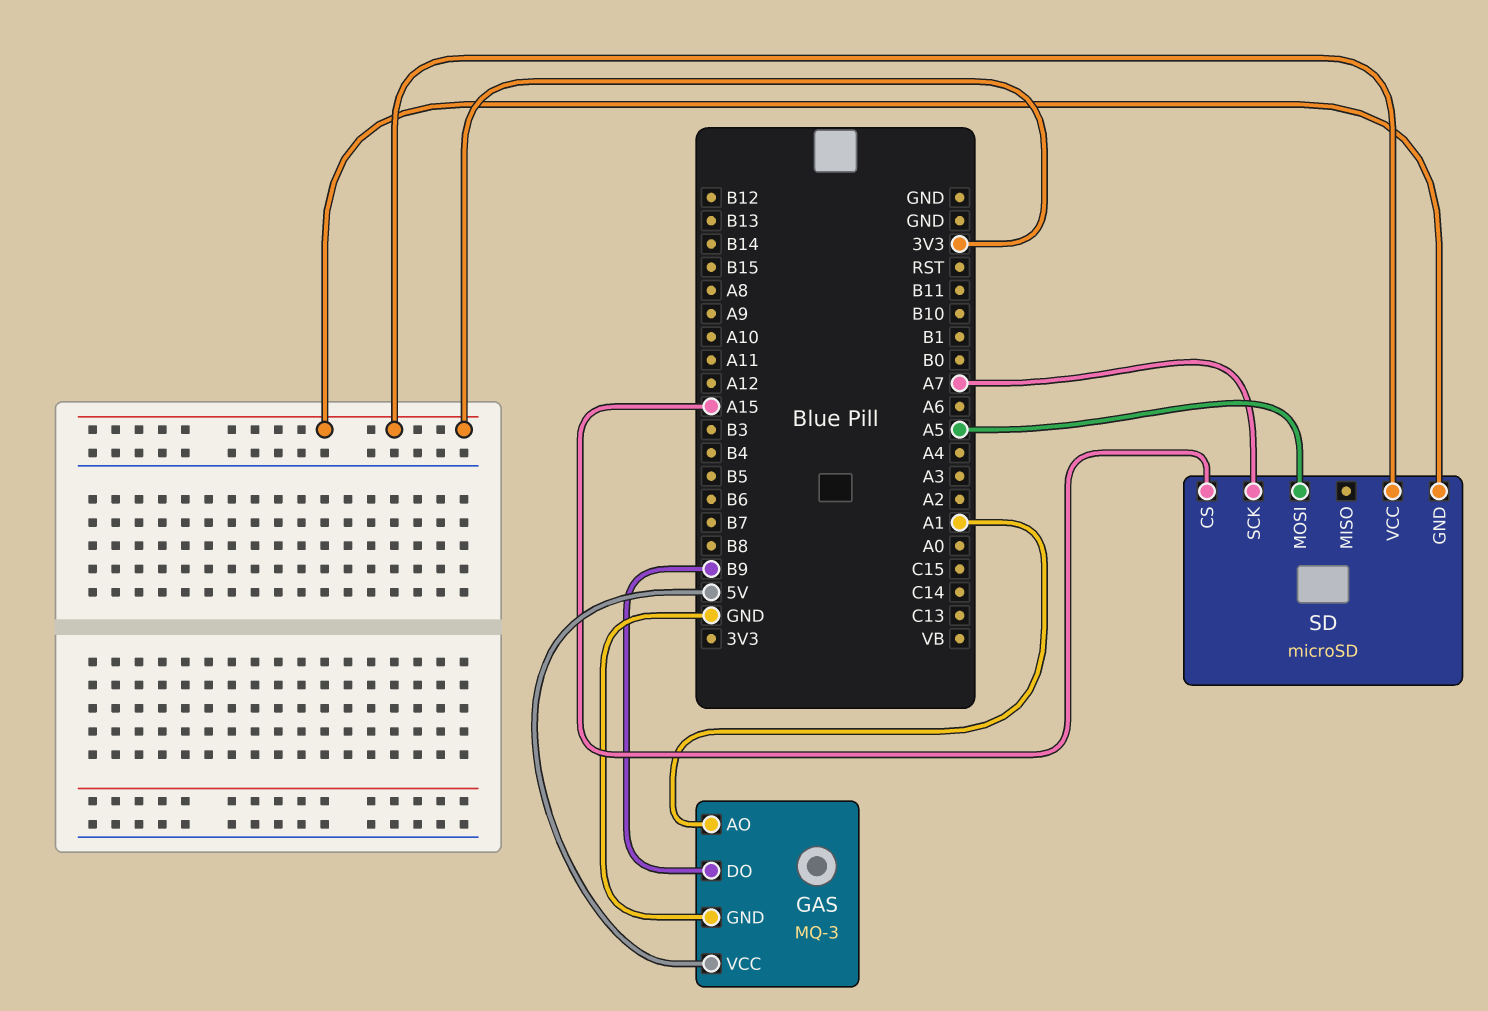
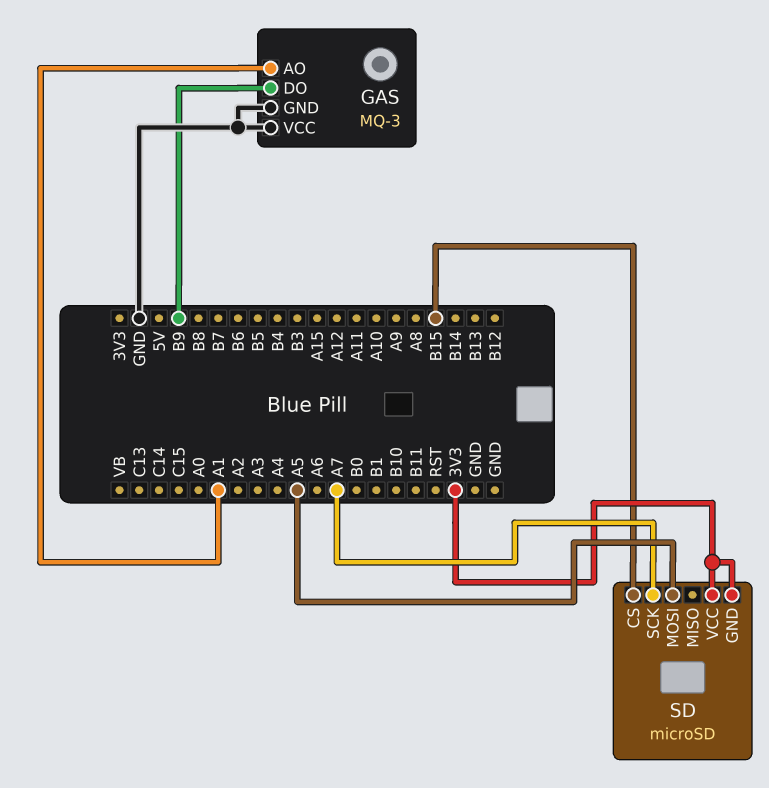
GAS pin VCC: 5V -> GND
SD pin CS: A15 -> B15

